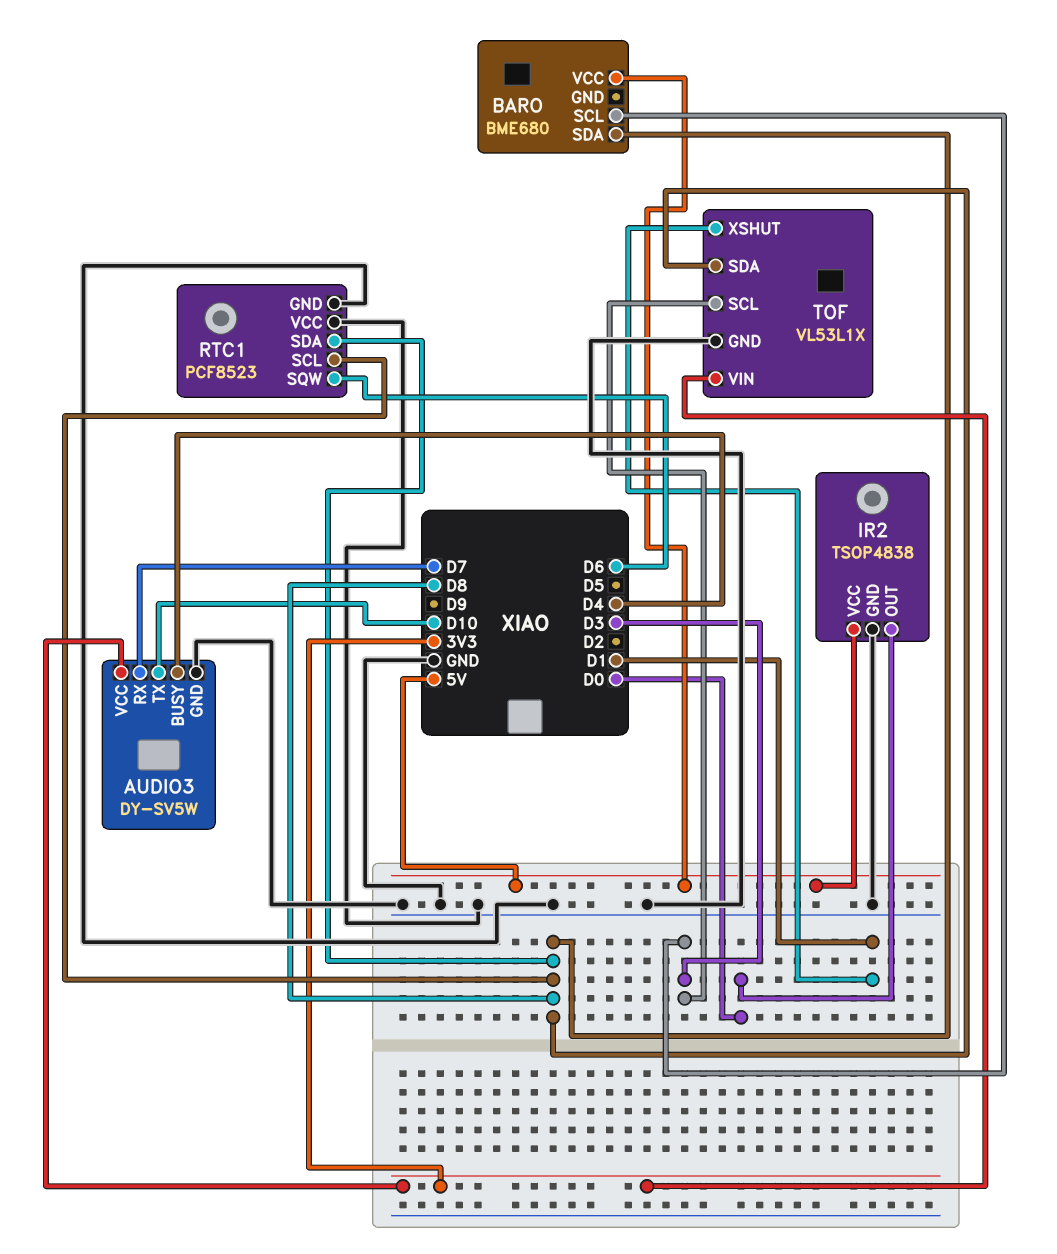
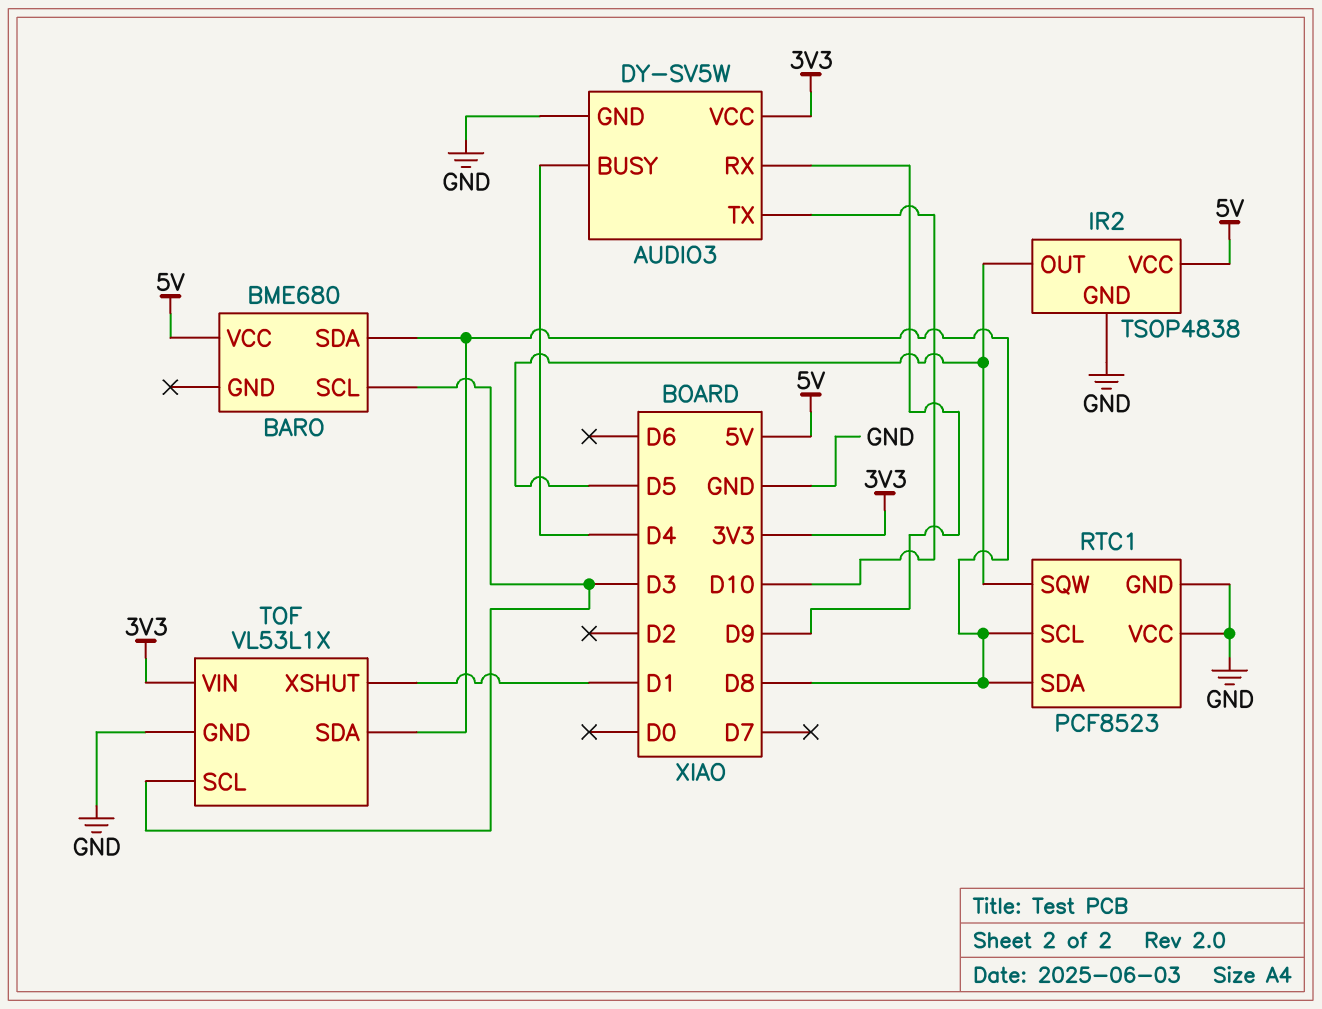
AUDIO3 pin RX: D7 -> D9
IR2 pin OUT: D0 -> D5
RTC1 pin SQW: D6 -> D5

